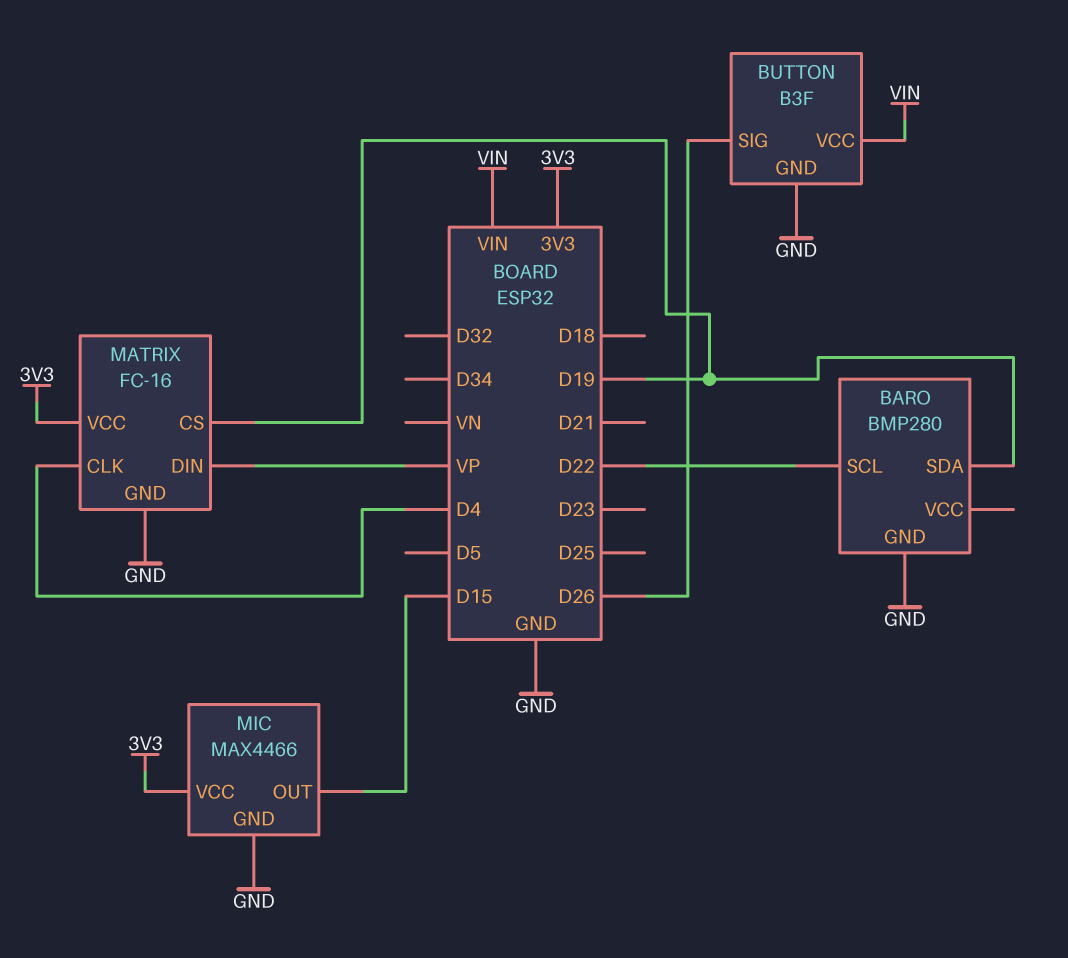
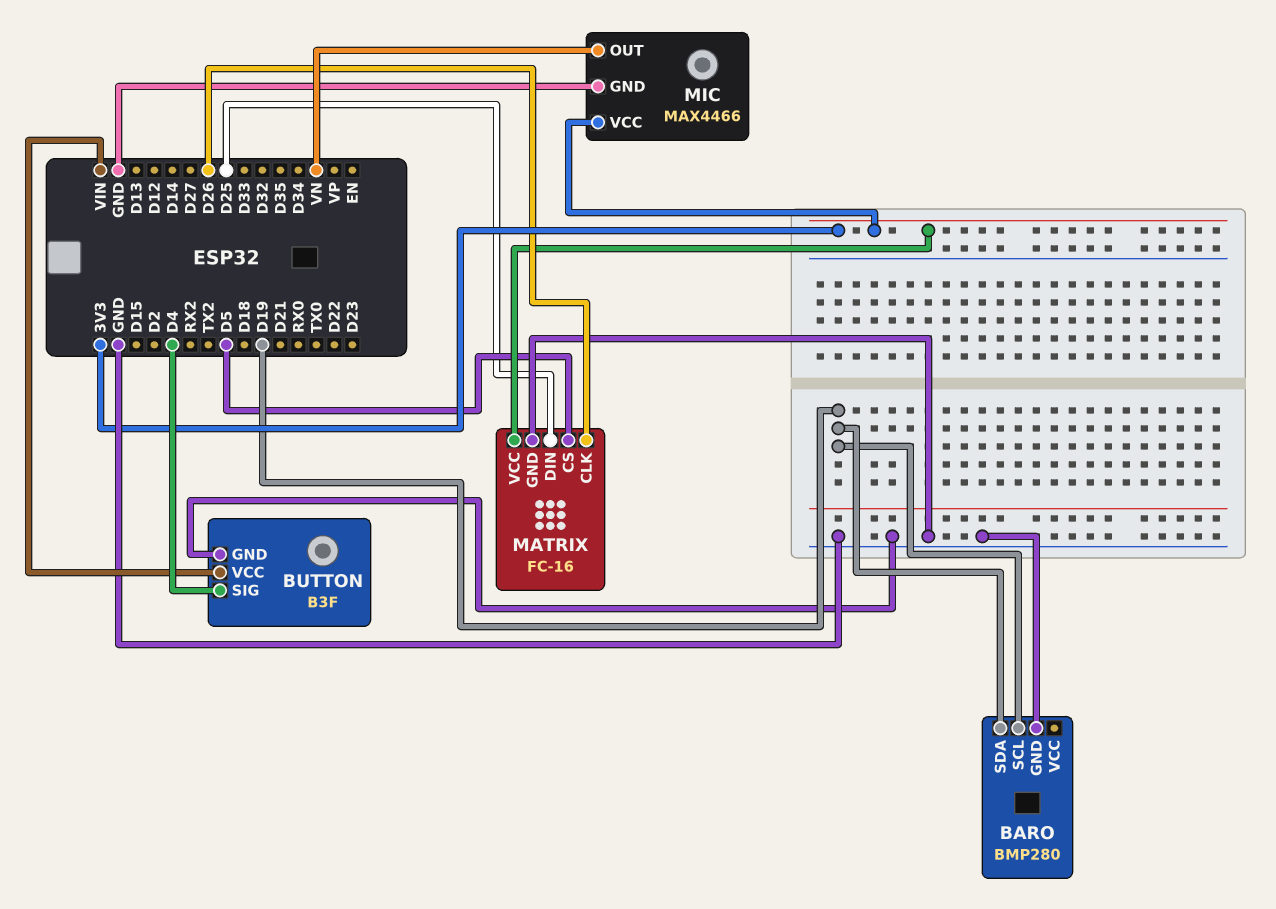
BARO pin SCL: D22 -> D19
BUTTON pin SIG: D26 -> D4
MATRIX pin CLK: D4 -> D26
MATRIX pin CS: D19 -> D5
MATRIX pin DIN: VP -> D25
MIC pin OUT: D15 -> VN

